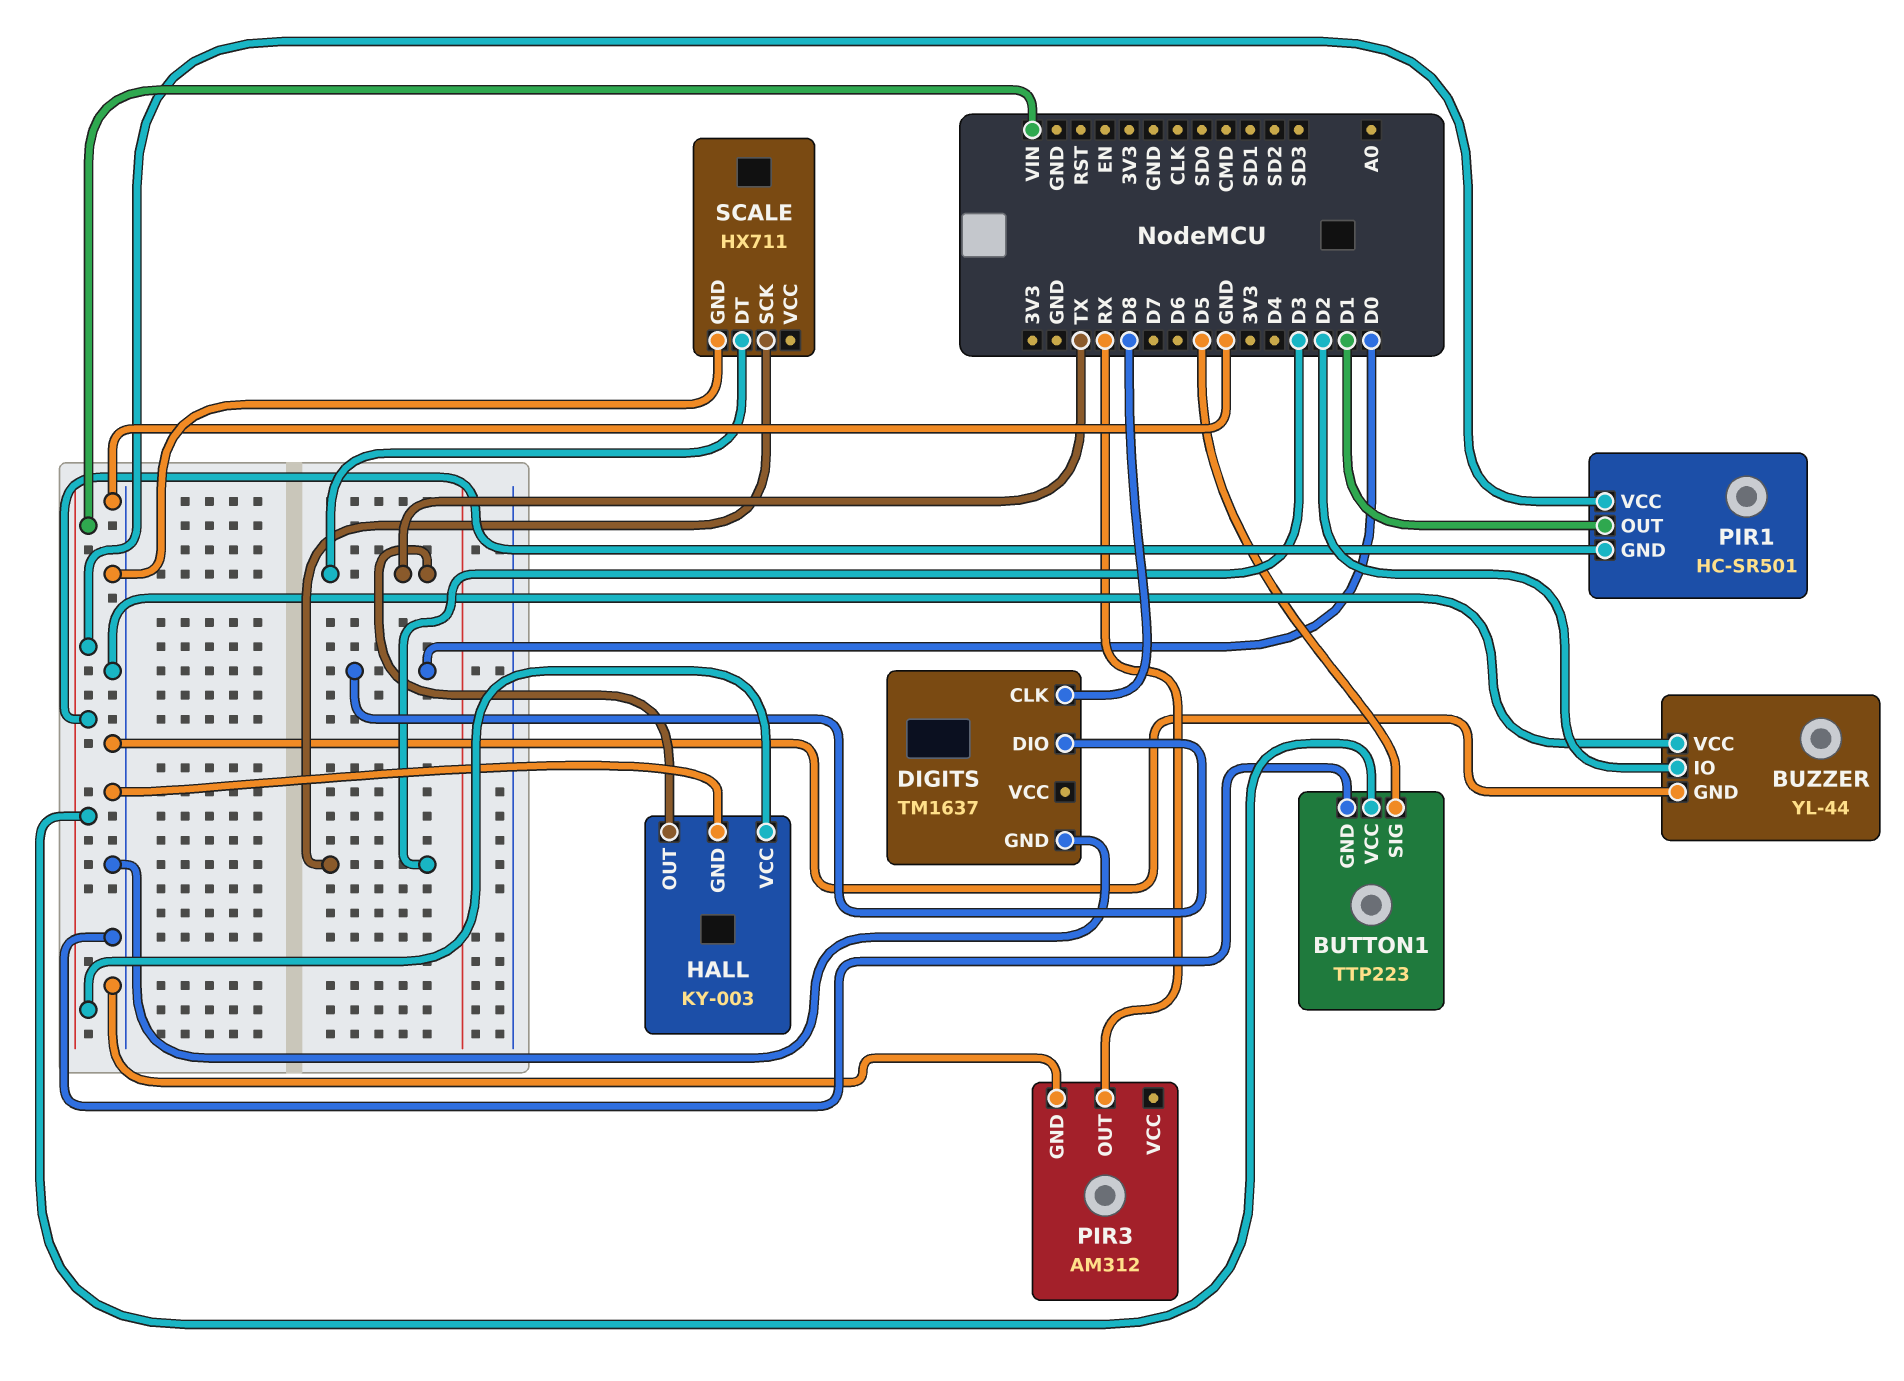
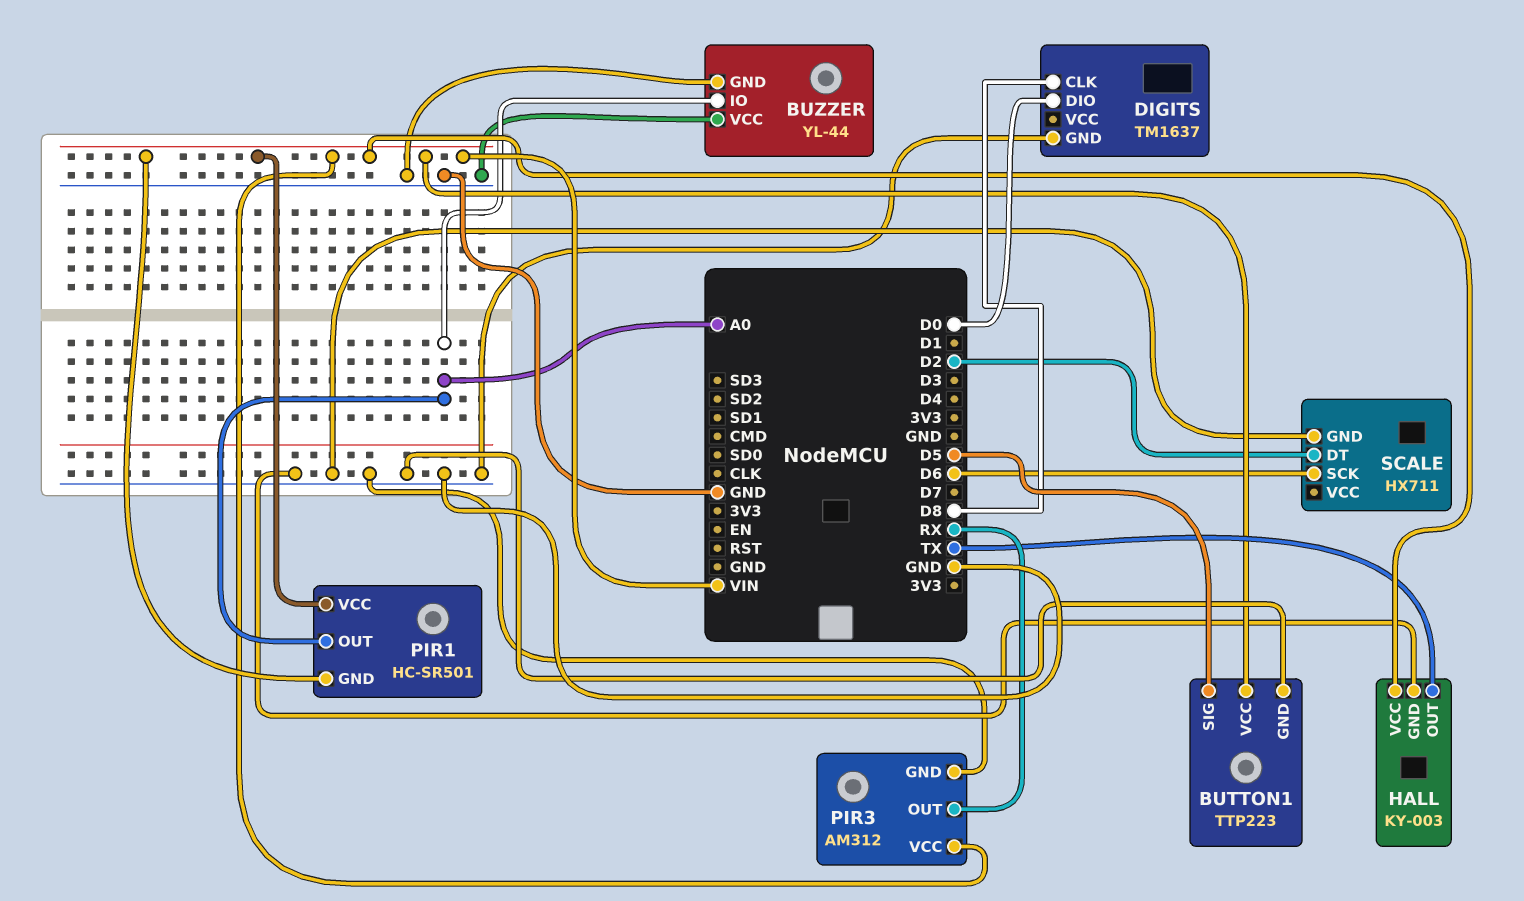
BUZZER pin IO: D2 -> A0
PIR1 pin OUT: D1 -> A0
PIR3 pin VCC: none -> VIN
SCALE pin DT: TX -> D2
SCALE pin SCK: D3 -> D6

